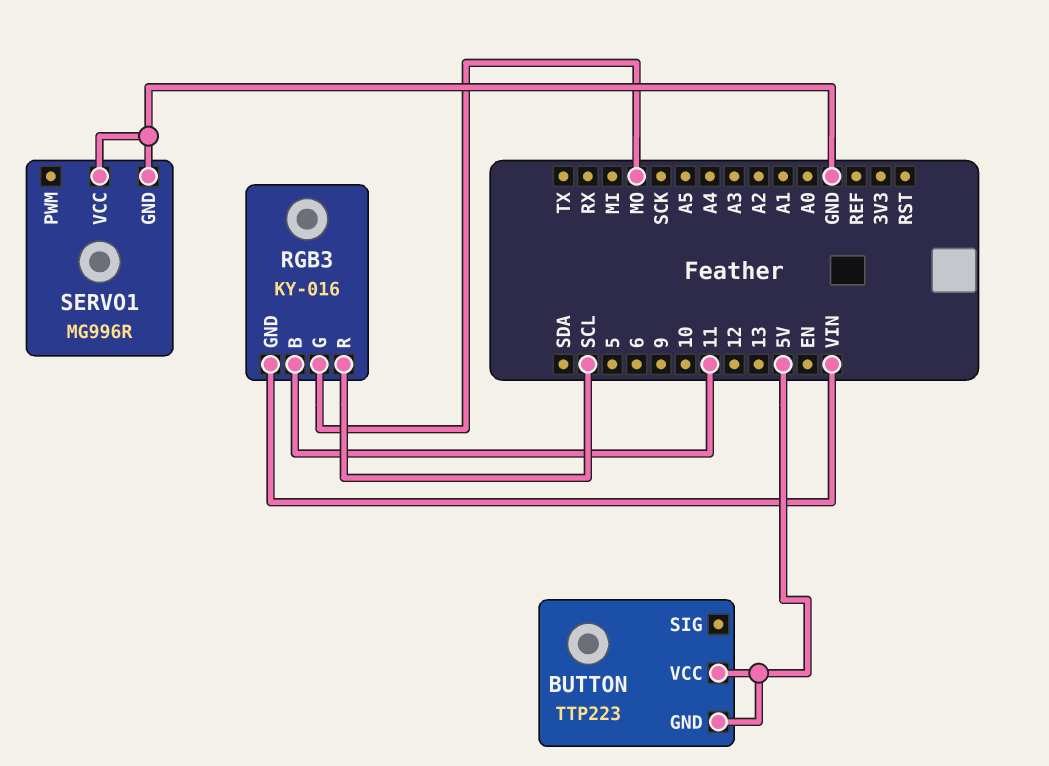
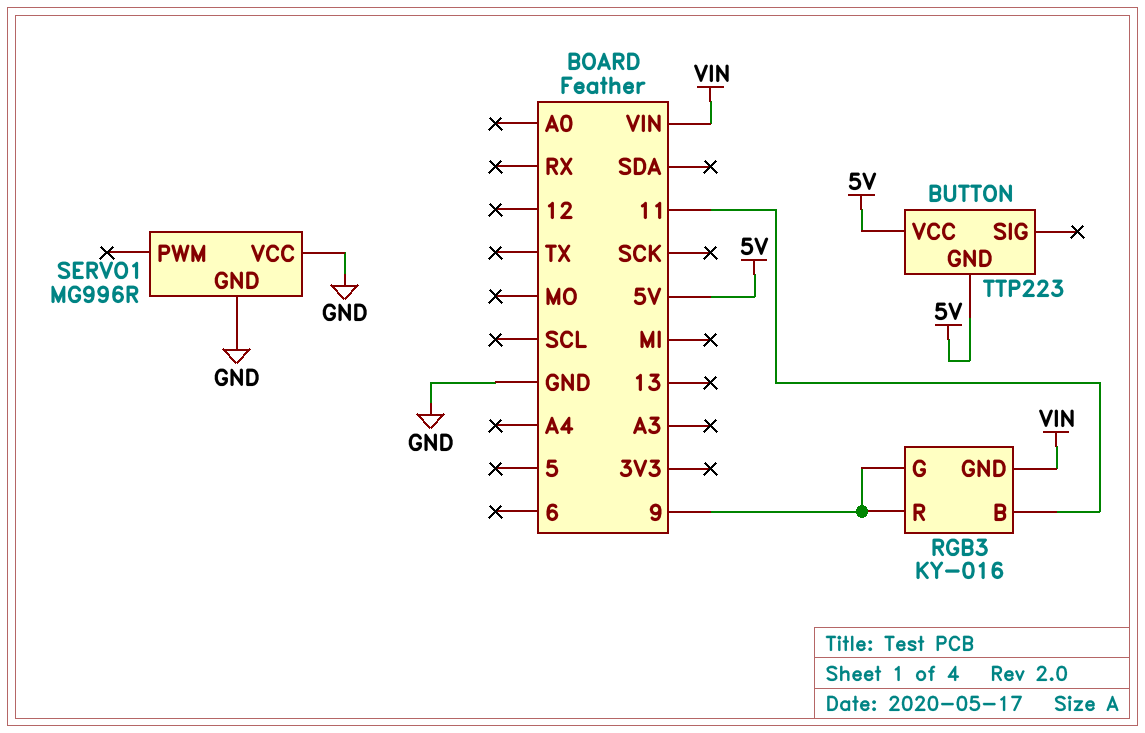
RGB3 pin G: MO -> 9
RGB3 pin R: SCL -> 9

